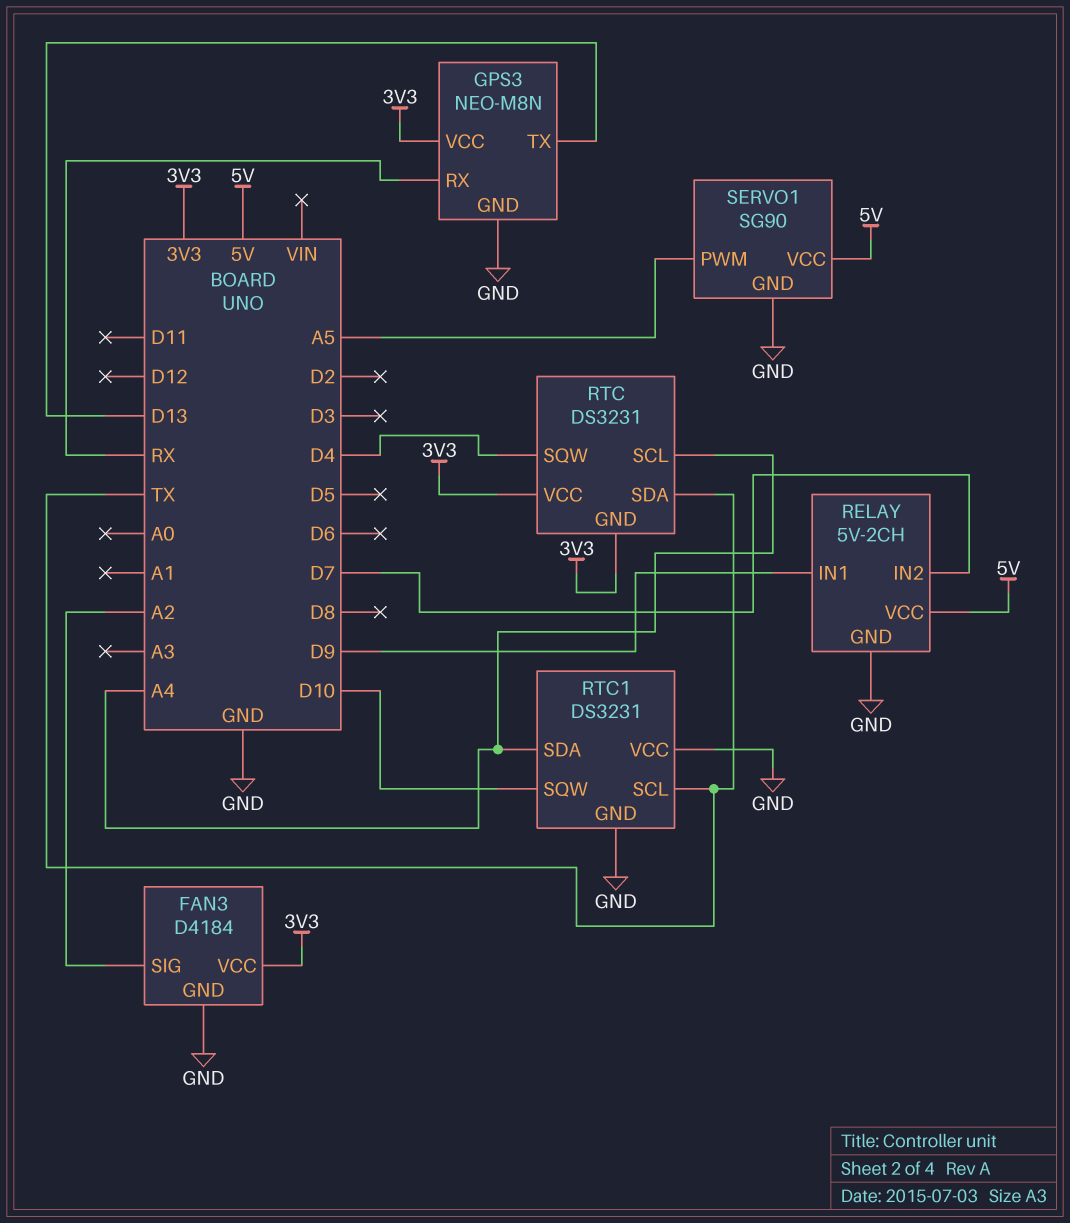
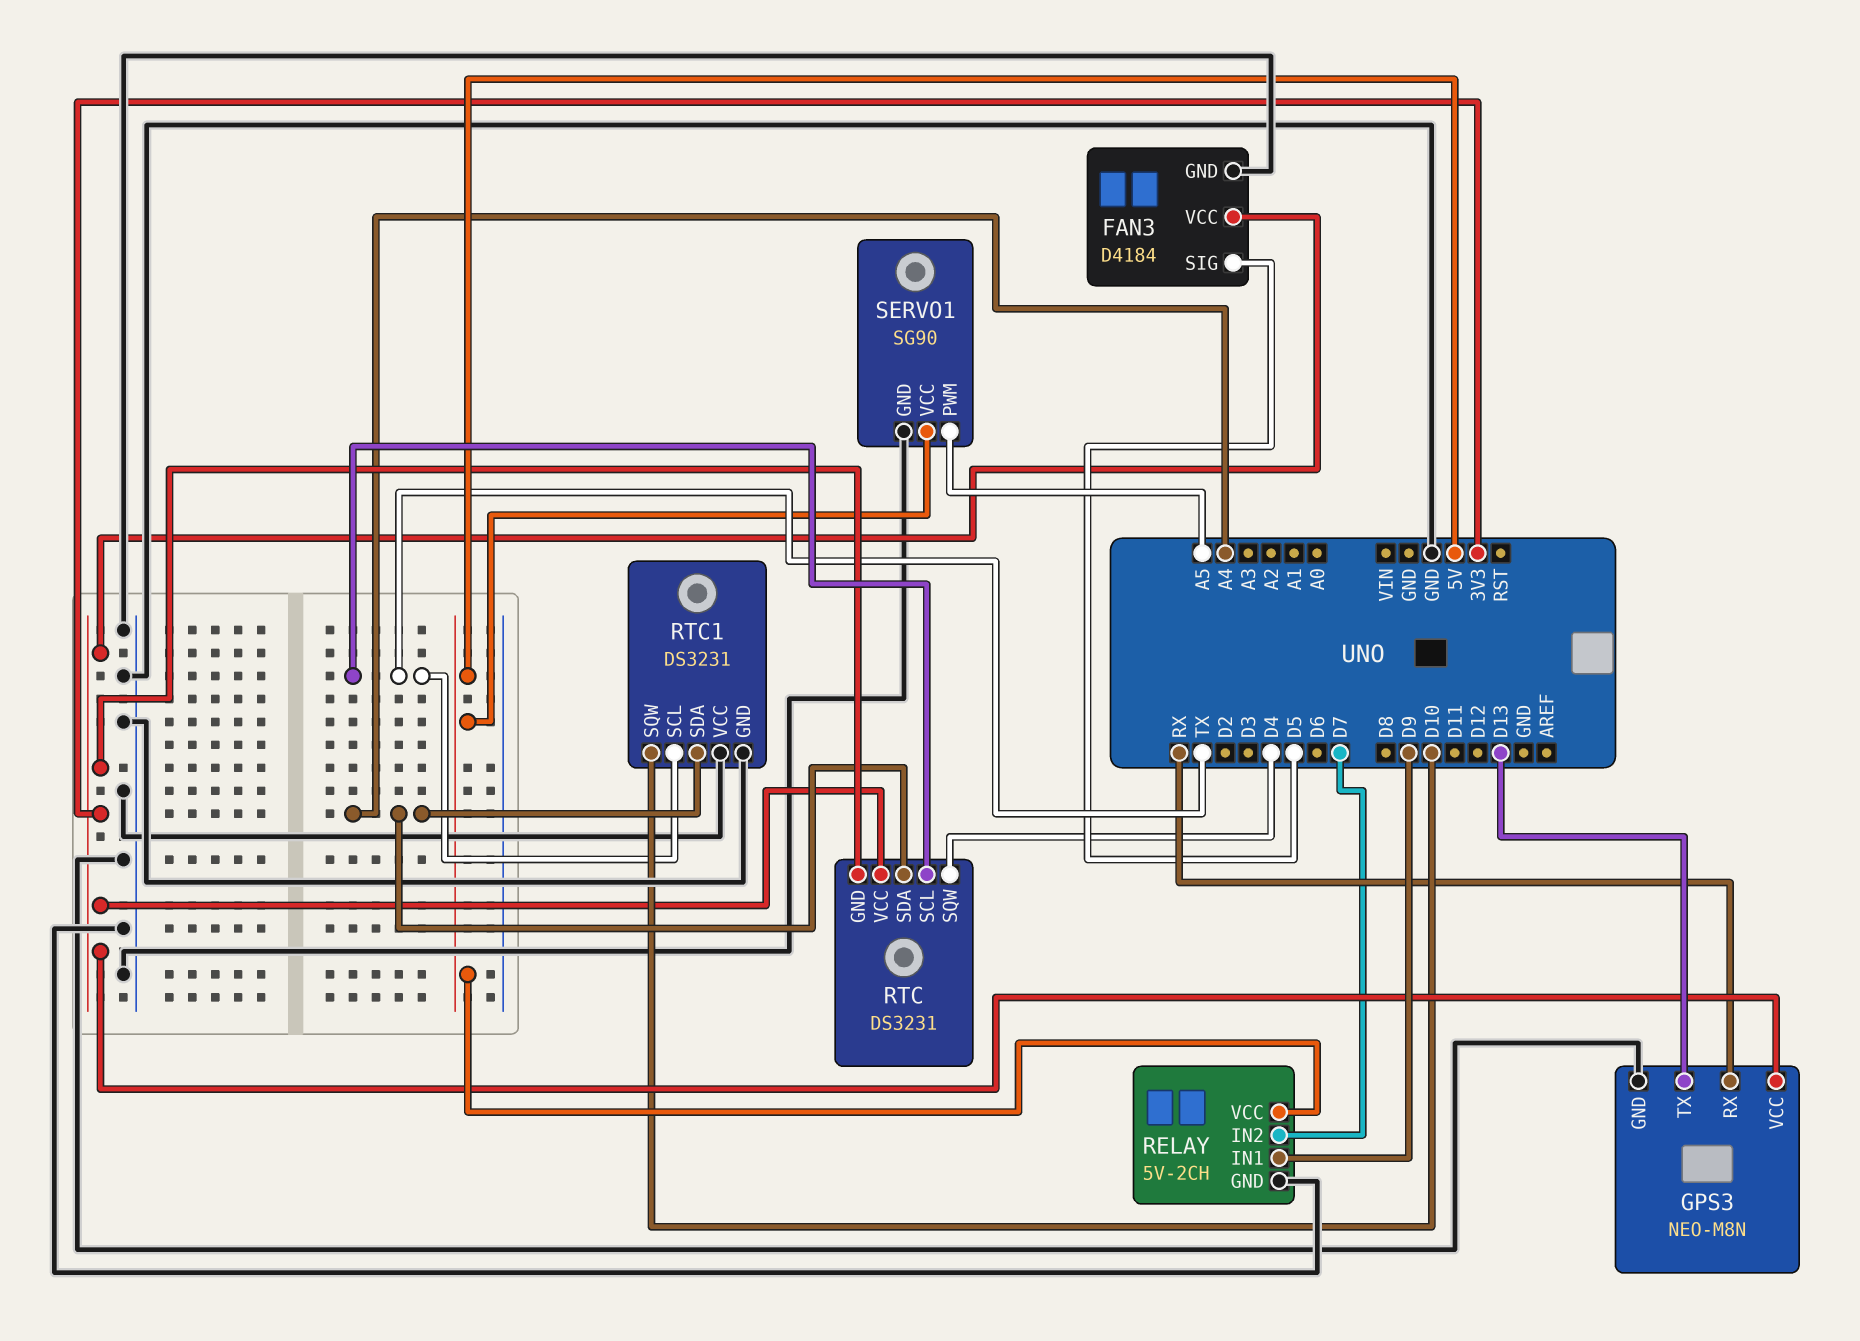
FAN3 pin SIG: A2 -> D5
RTC pin SCL: A4 -> TX
RTC pin SDA: TX -> A4

